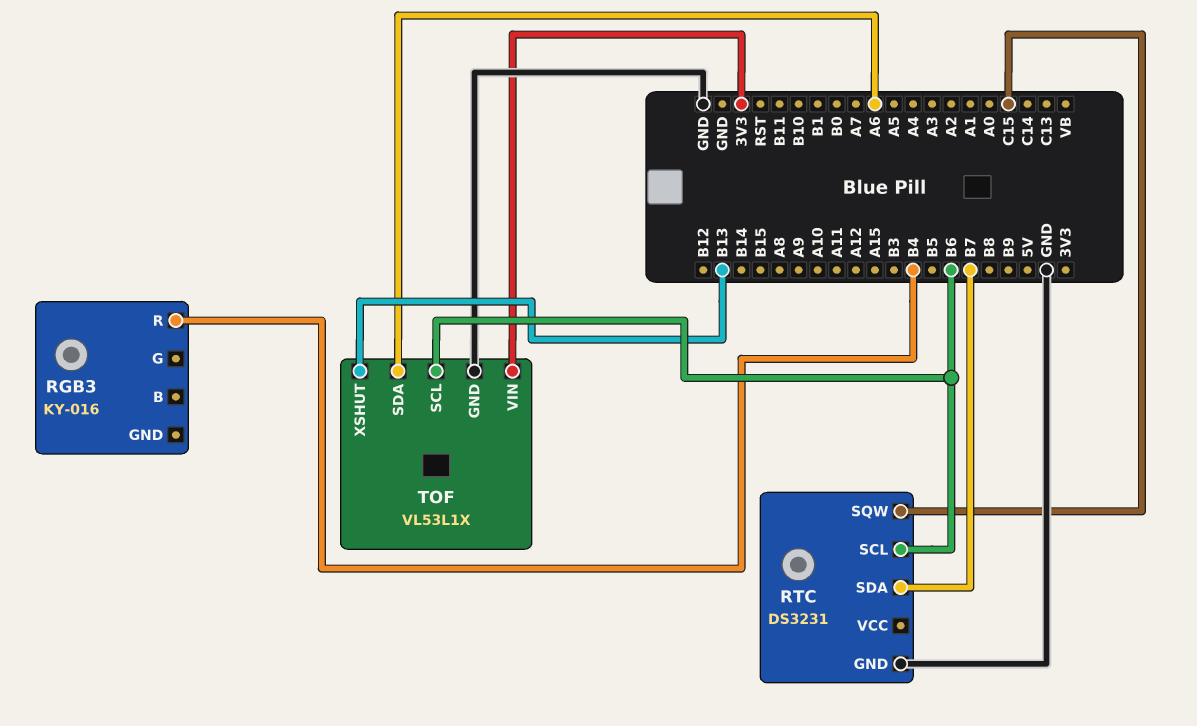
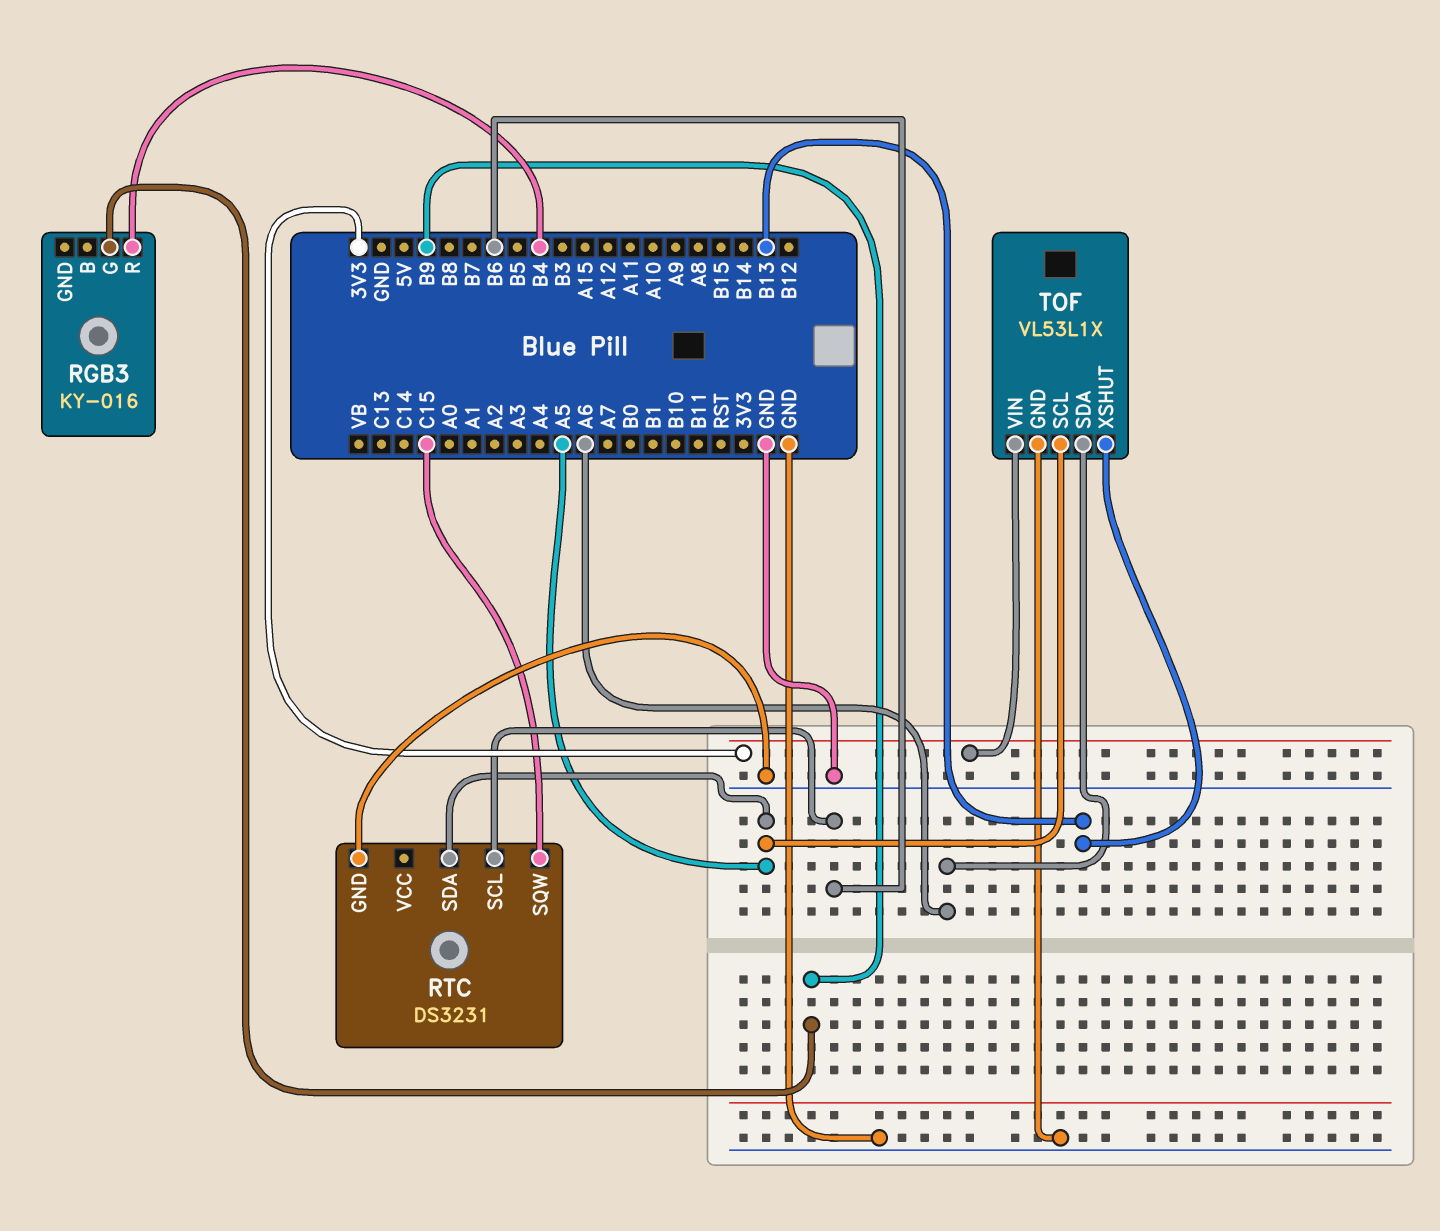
RGB3 pin G: none -> B9
RTC pin SDA: B7 -> A5
TOF pin SCL: B6 -> A5

